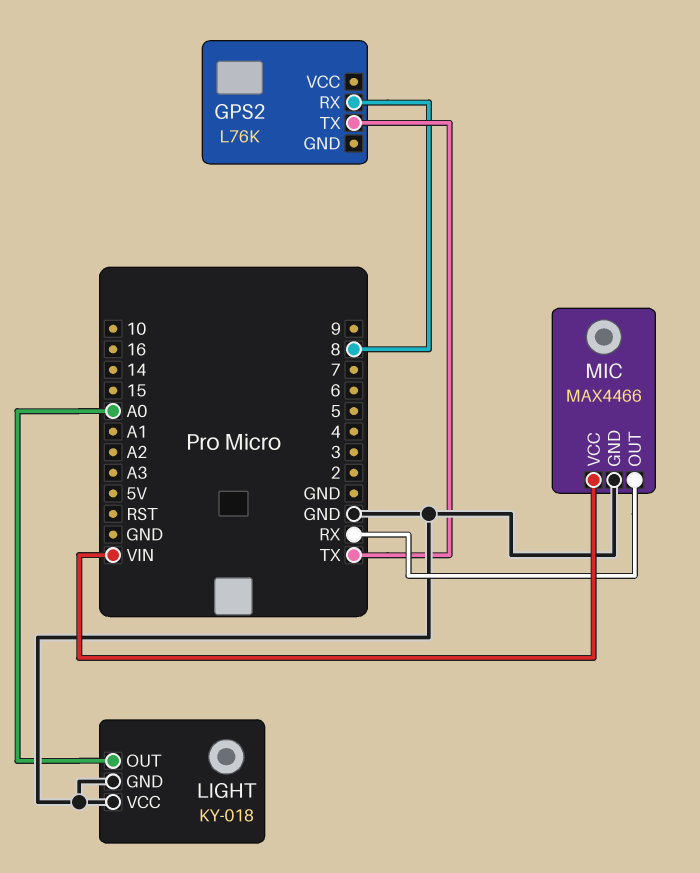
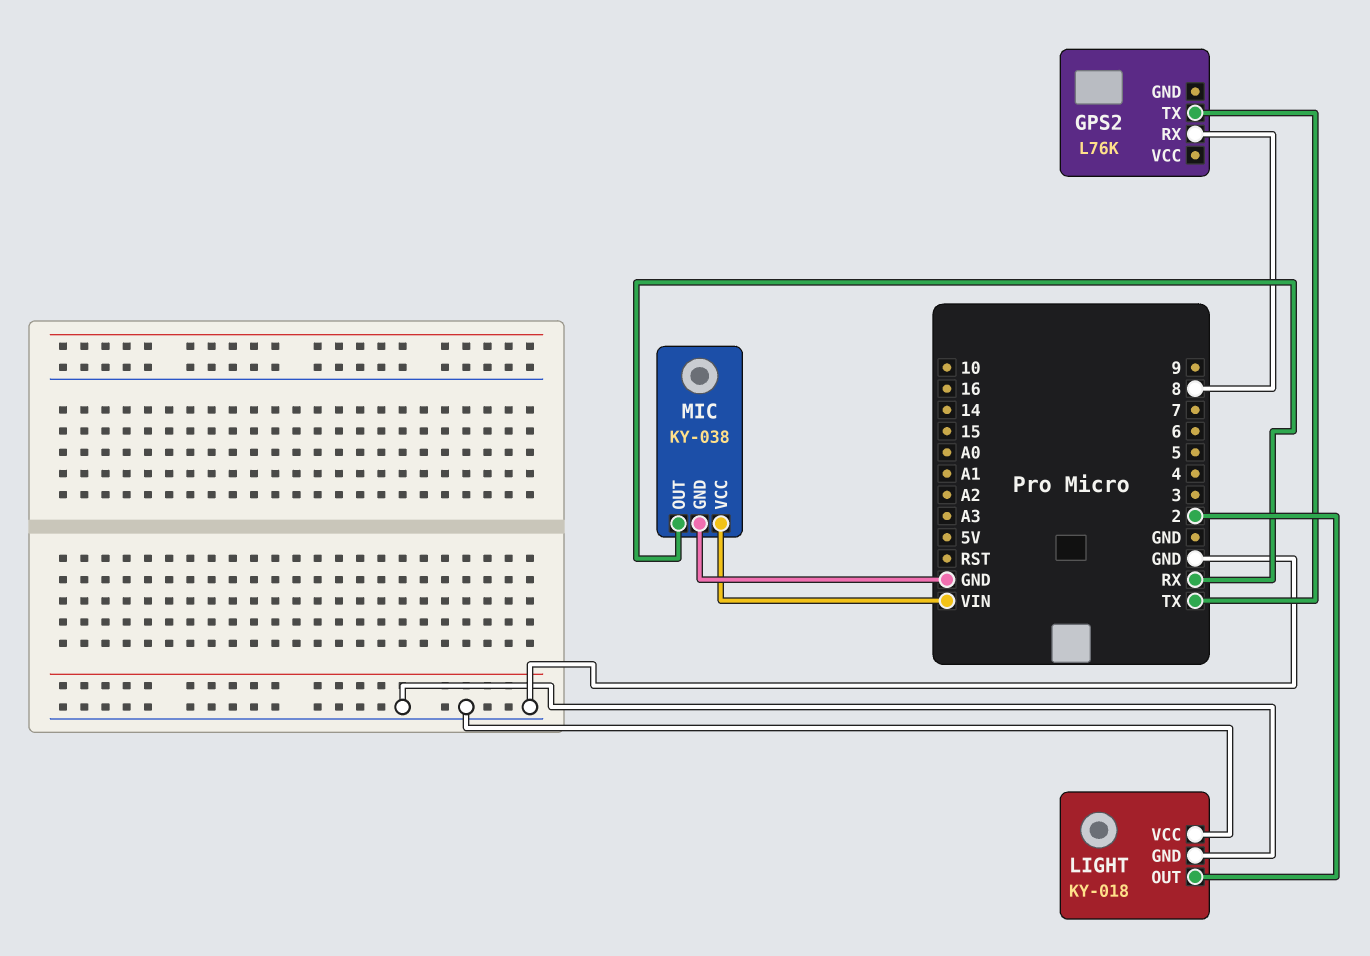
LIGHT pin OUT: A0 -> 2
MIC: MAX4466 -> KY-038

